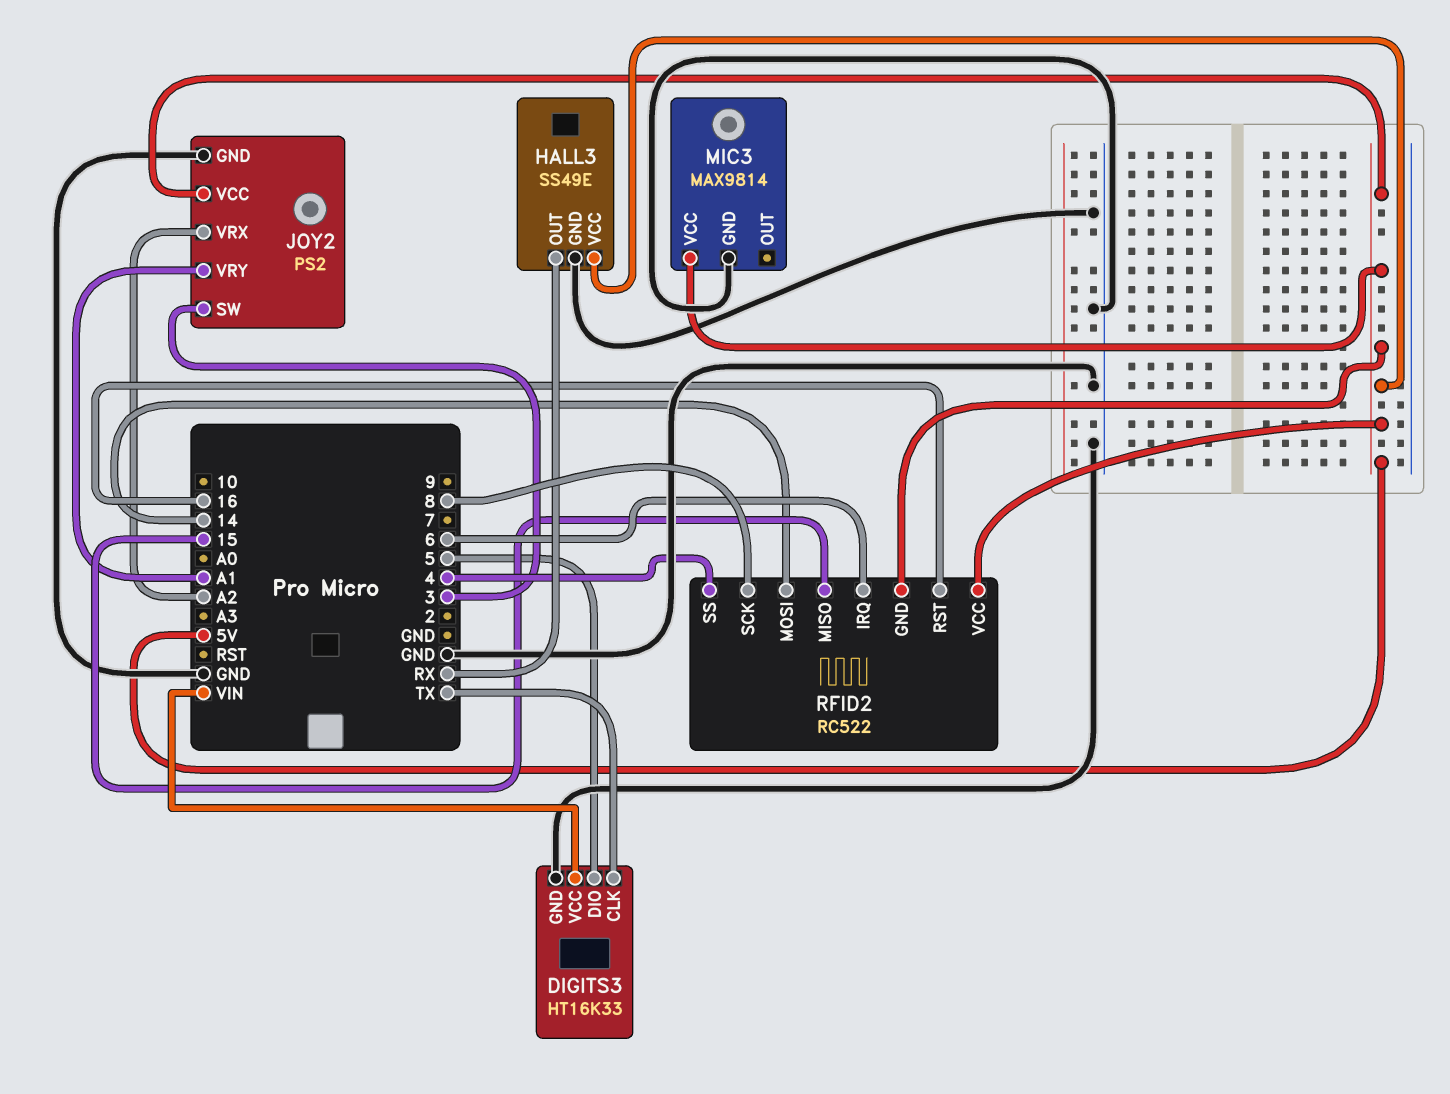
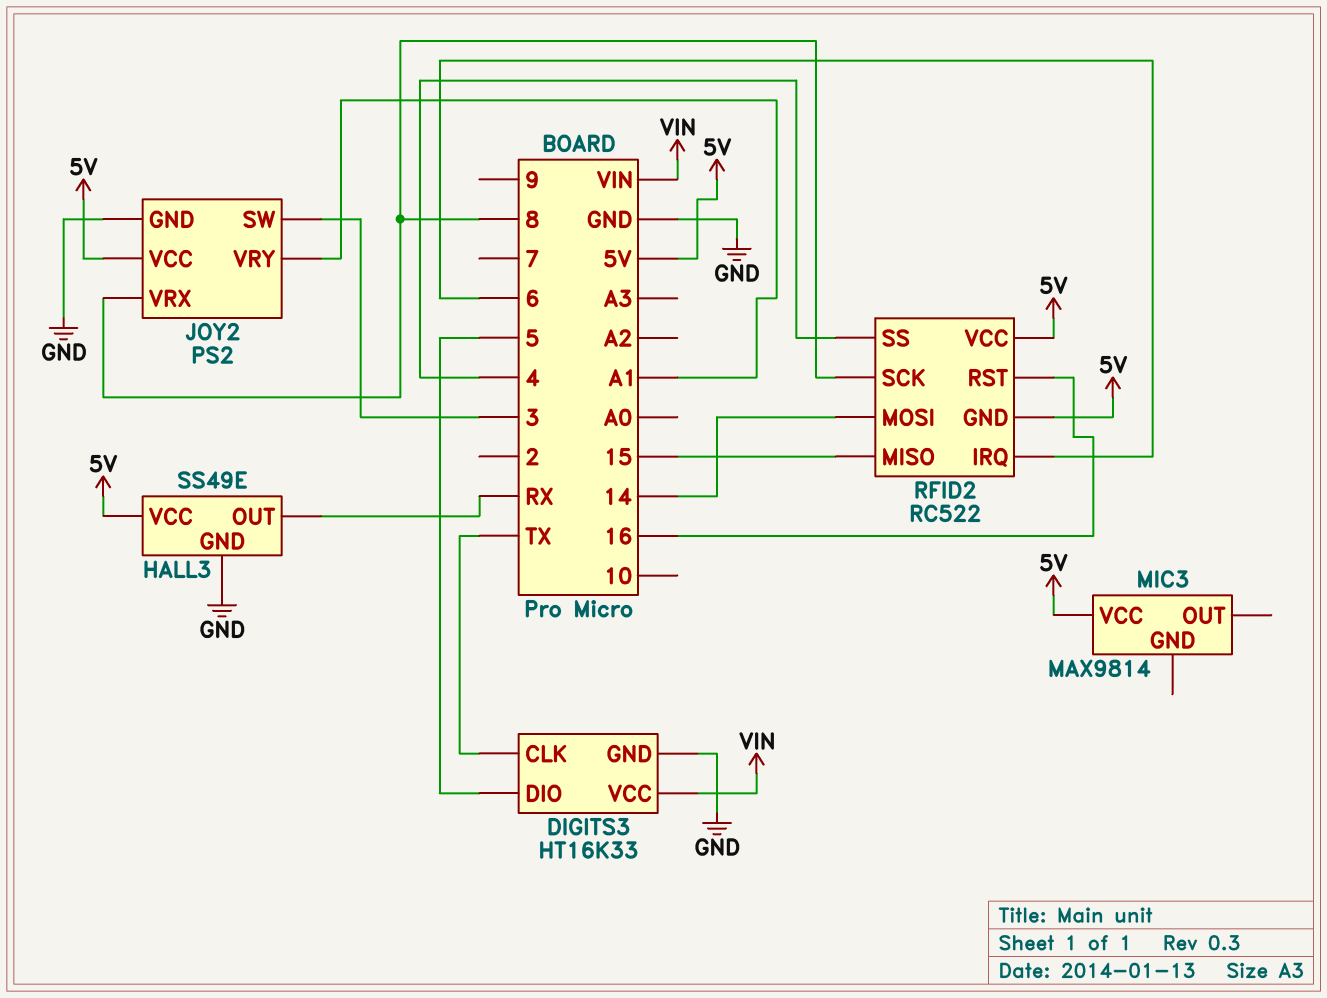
JOY2 pin VRX: A2 -> 8
MIC3 pin GND: GND -> none

